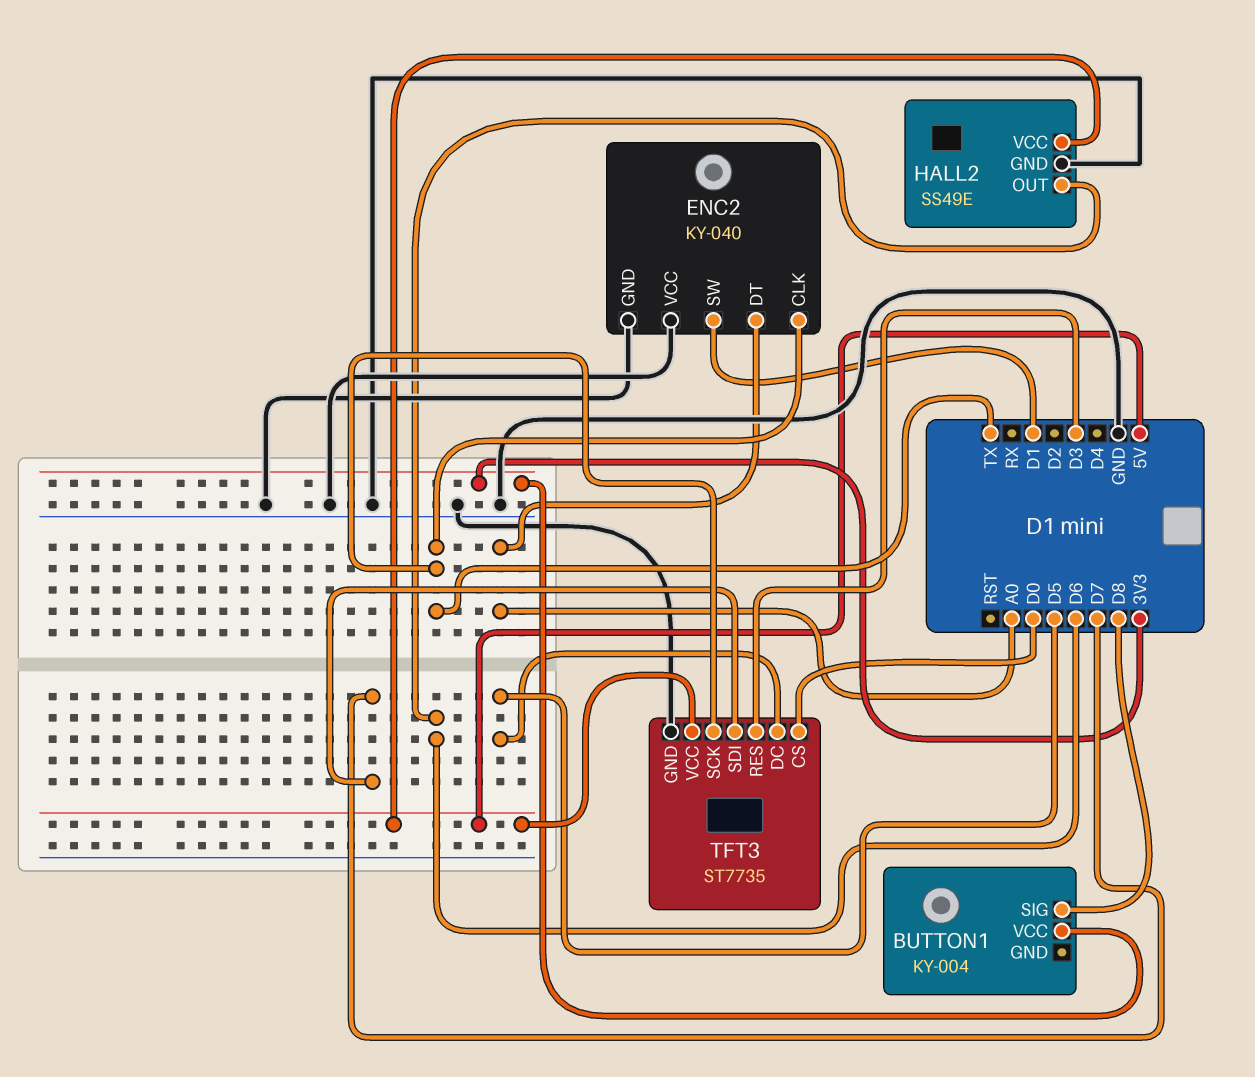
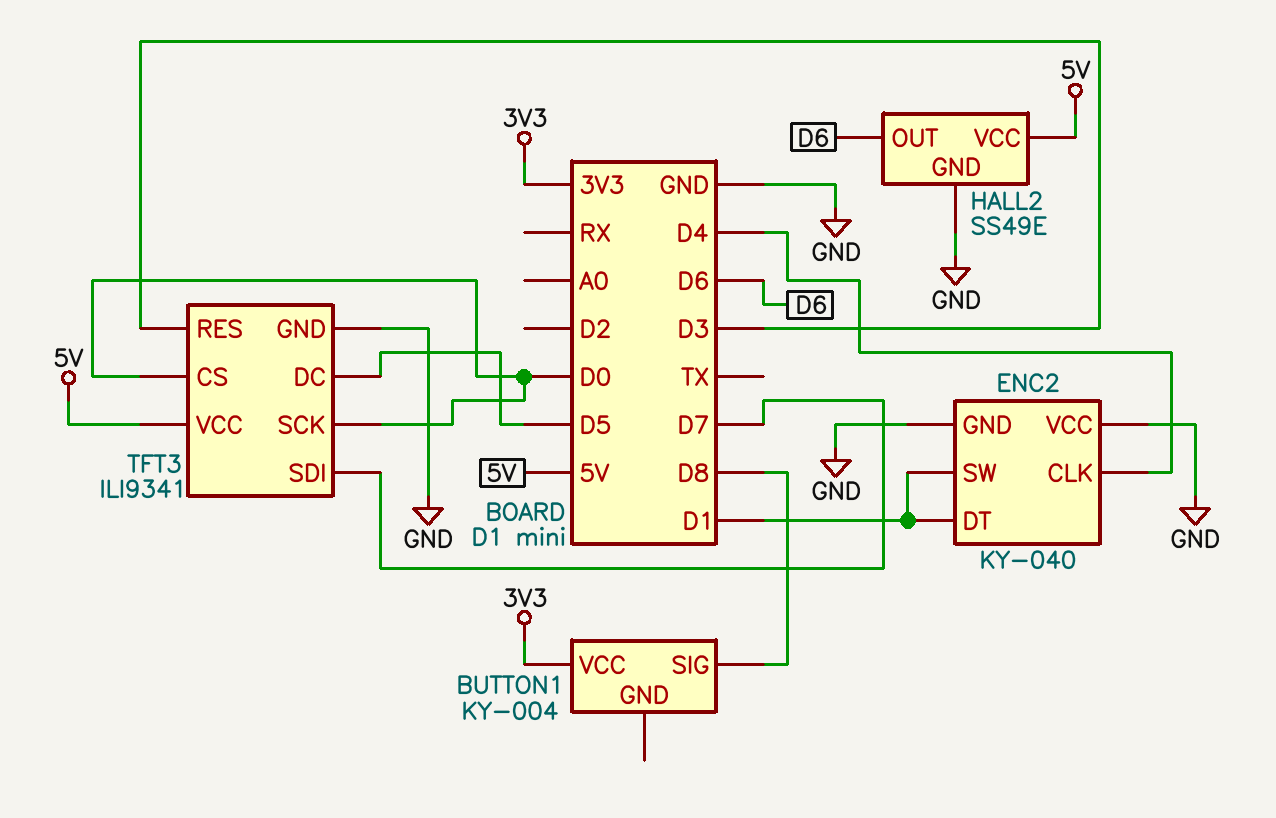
ENC2 pin CLK: TX -> D4
ENC2 pin DT: A0 -> D1
TFT3: ST7735 -> ILI9341
TFT3 pin SCK: TX -> D0

